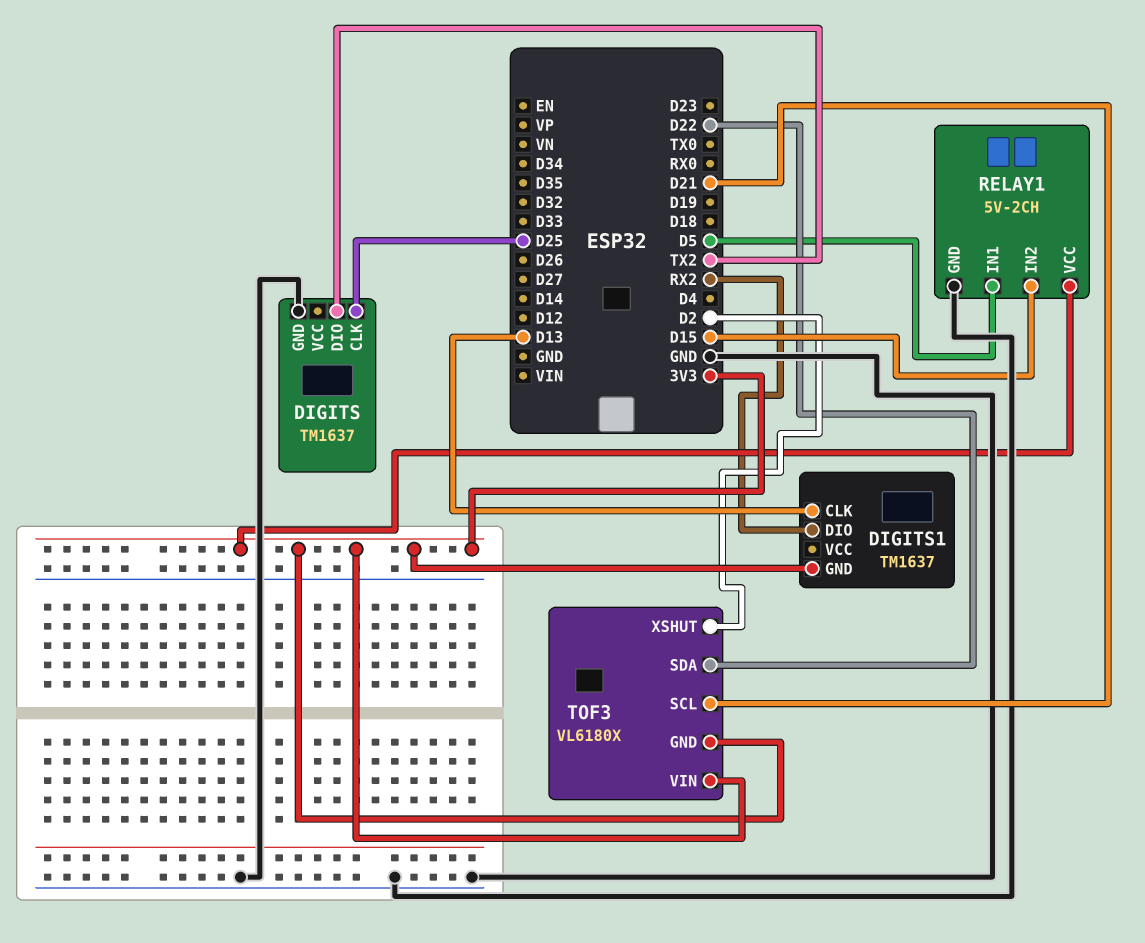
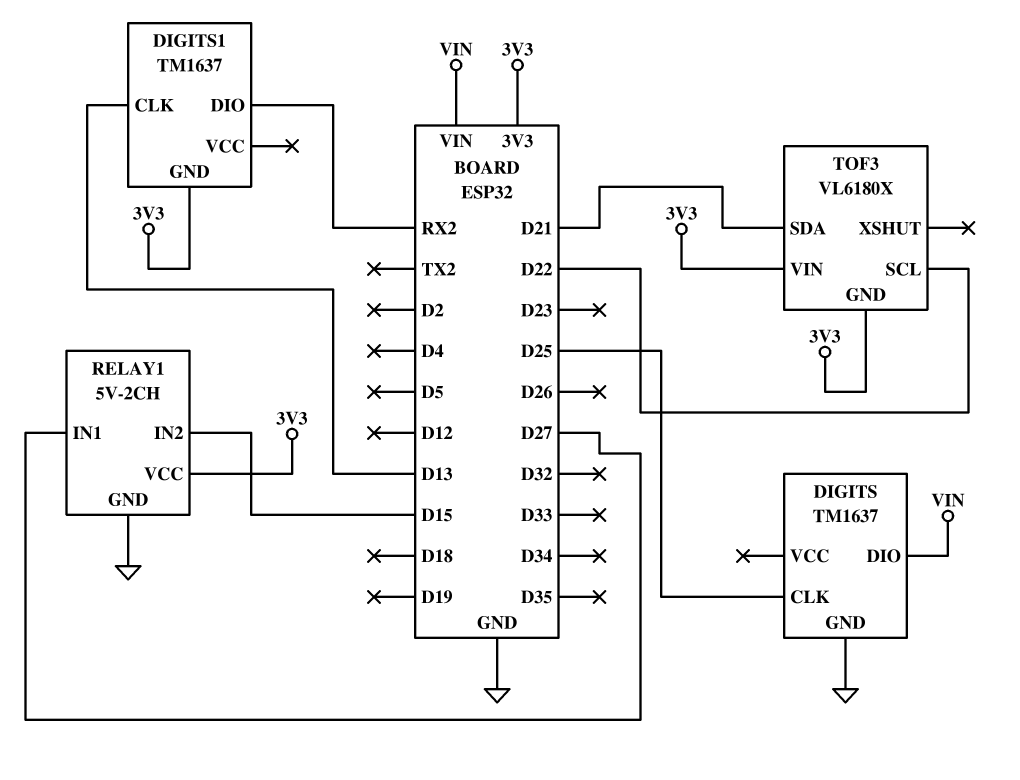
DIGITS pin DIO: TX2 -> VIN
RELAY1 pin IN1: D5 -> D27
TOF3 pin SCL: D21 -> D22
TOF3 pin SDA: D22 -> D21
TOF3 pin XSHUT: D2 -> none

